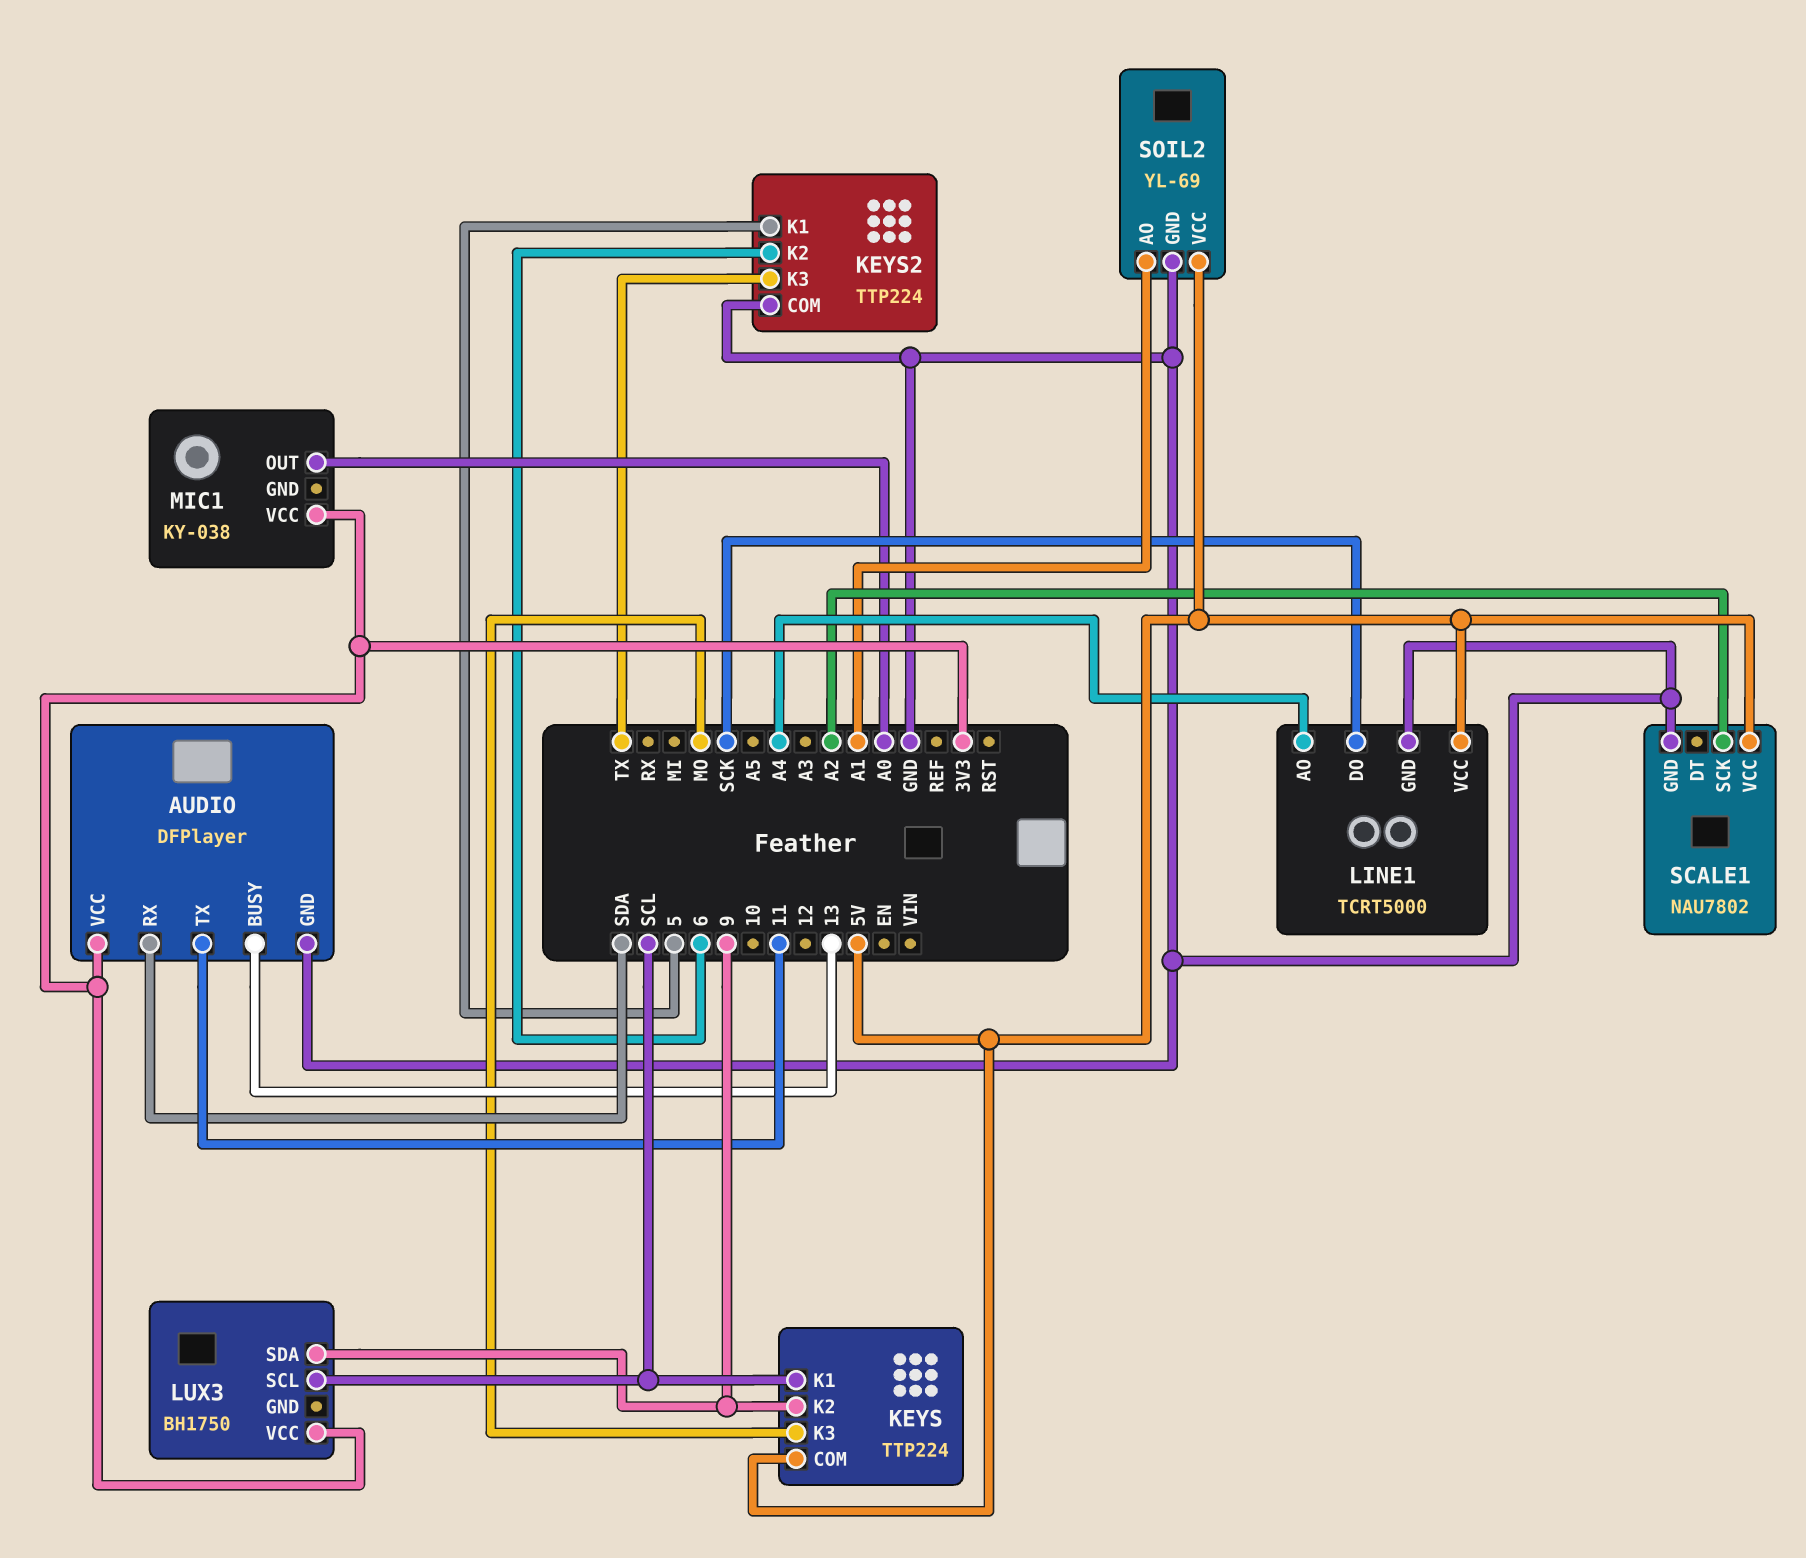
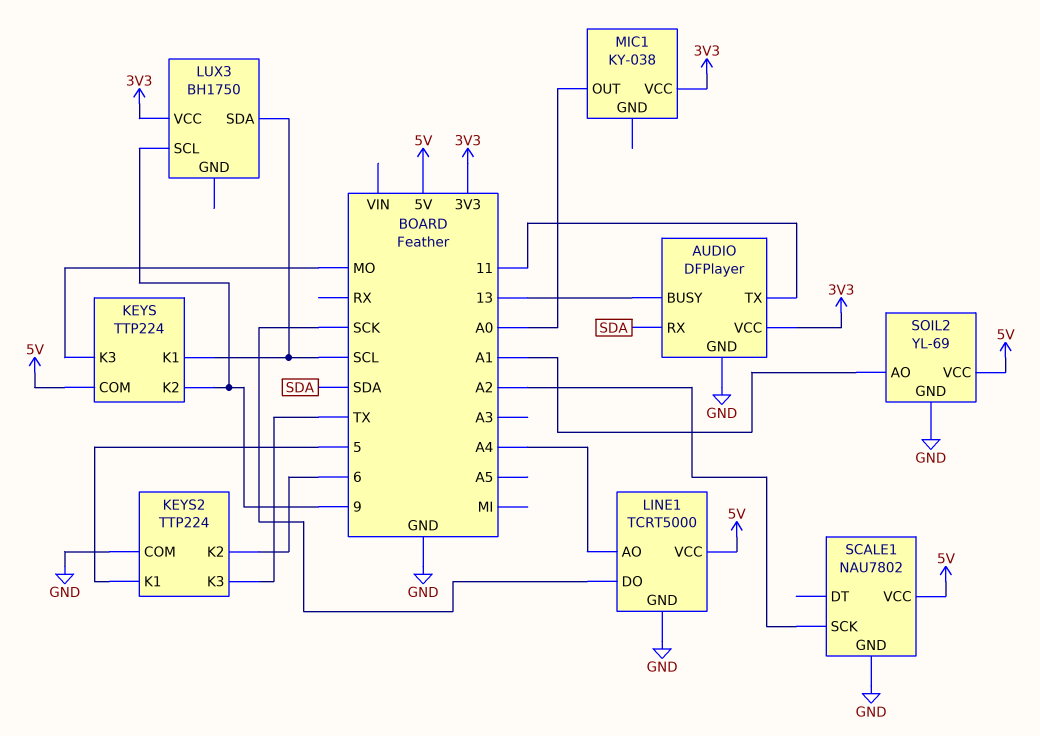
LUX3 pin SCL: SCL -> 9
LUX3 pin SDA: 9 -> SCL

